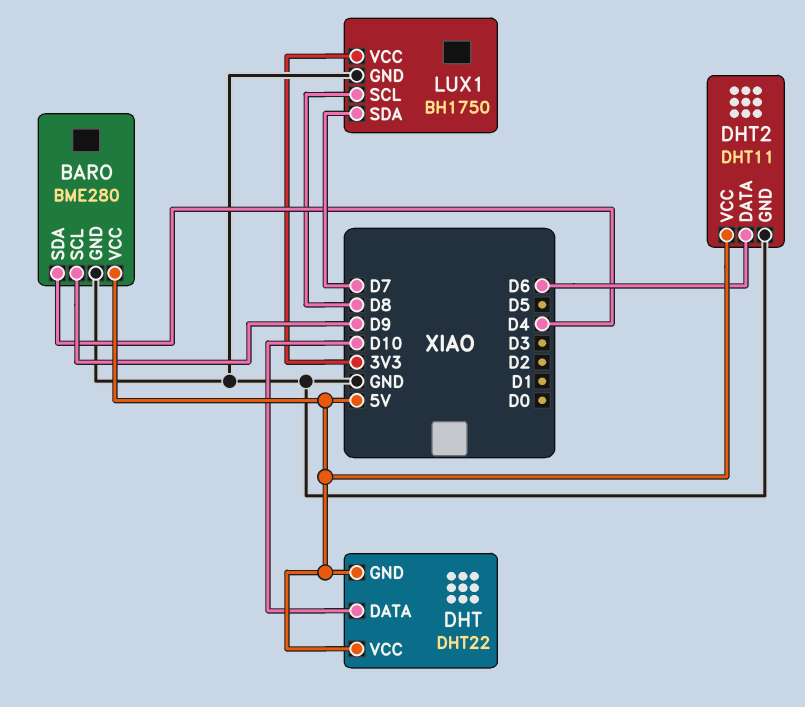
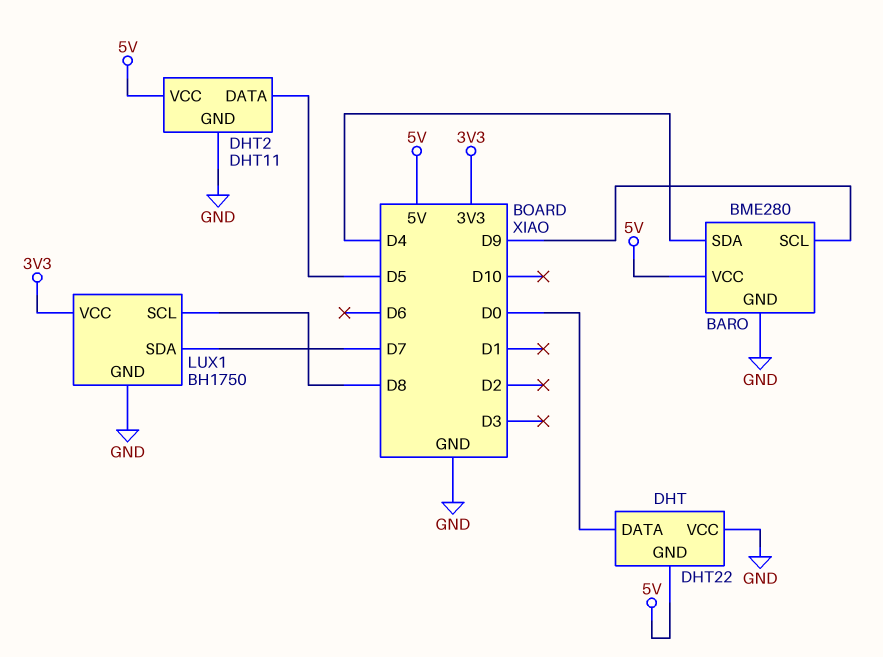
DHT pin DATA: D10 -> D0
DHT pin VCC: 5V -> GND
DHT2 pin DATA: D6 -> D5

